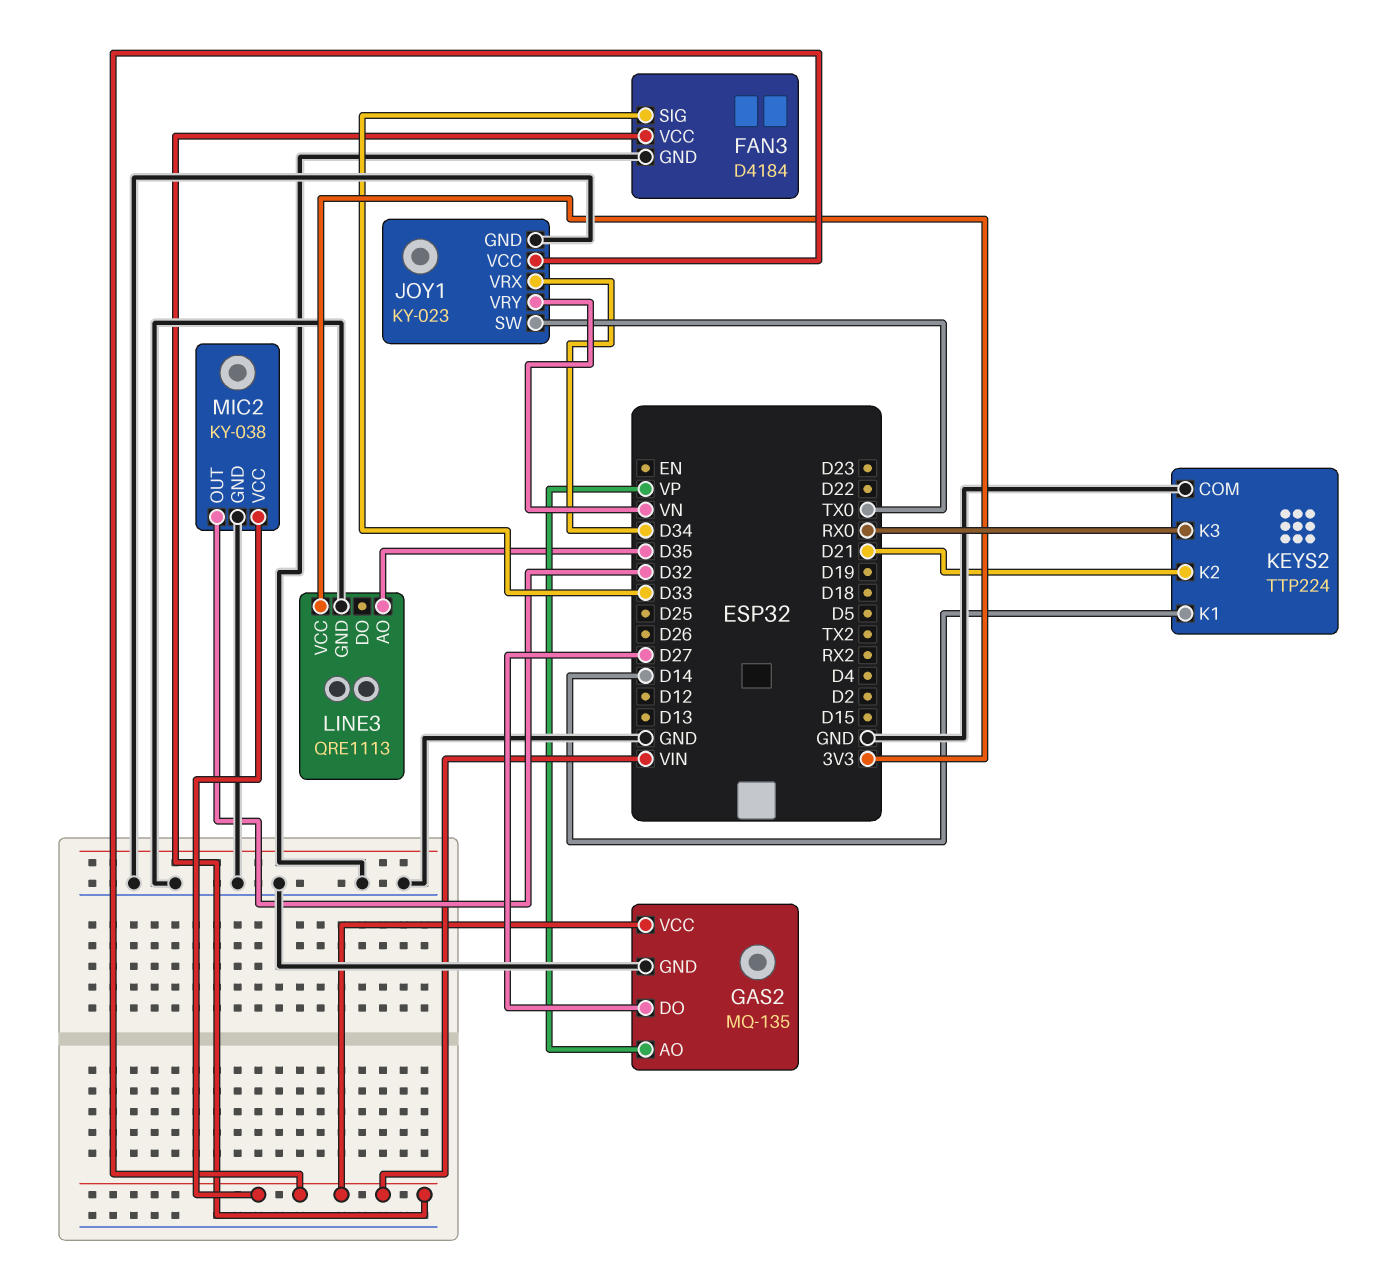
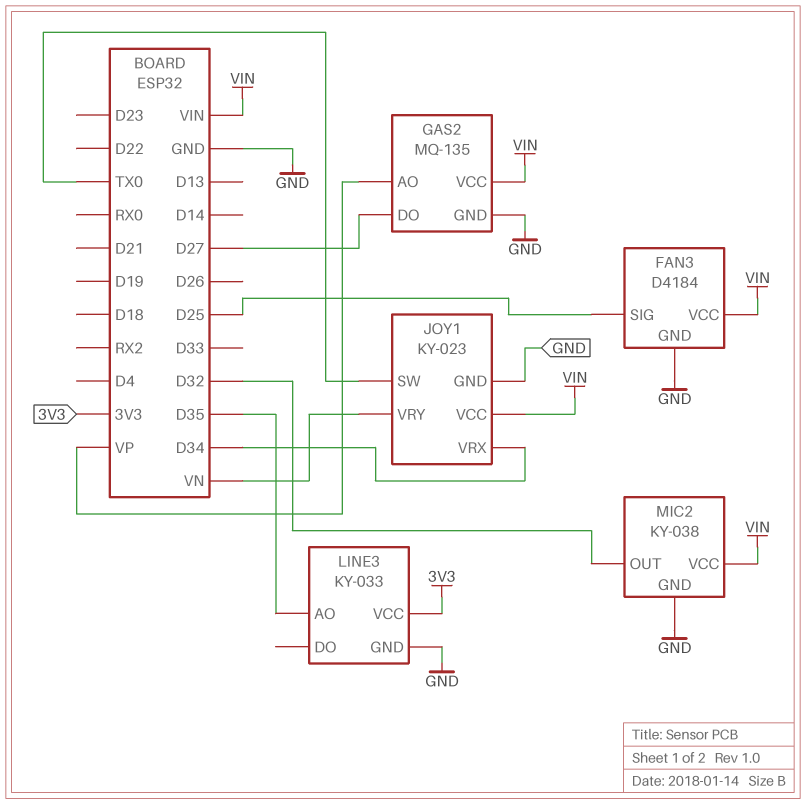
FAN3 pin SIG: D33 -> D25
KEYS2: TTP224 -> none
KEYS2 pin COM: GND -> none
KEYS2 pin K1: D14 -> none
KEYS2 pin K2: D21 -> none
KEYS2 pin K3: RX0 -> none
LINE3: QRE1113 -> KY-033

